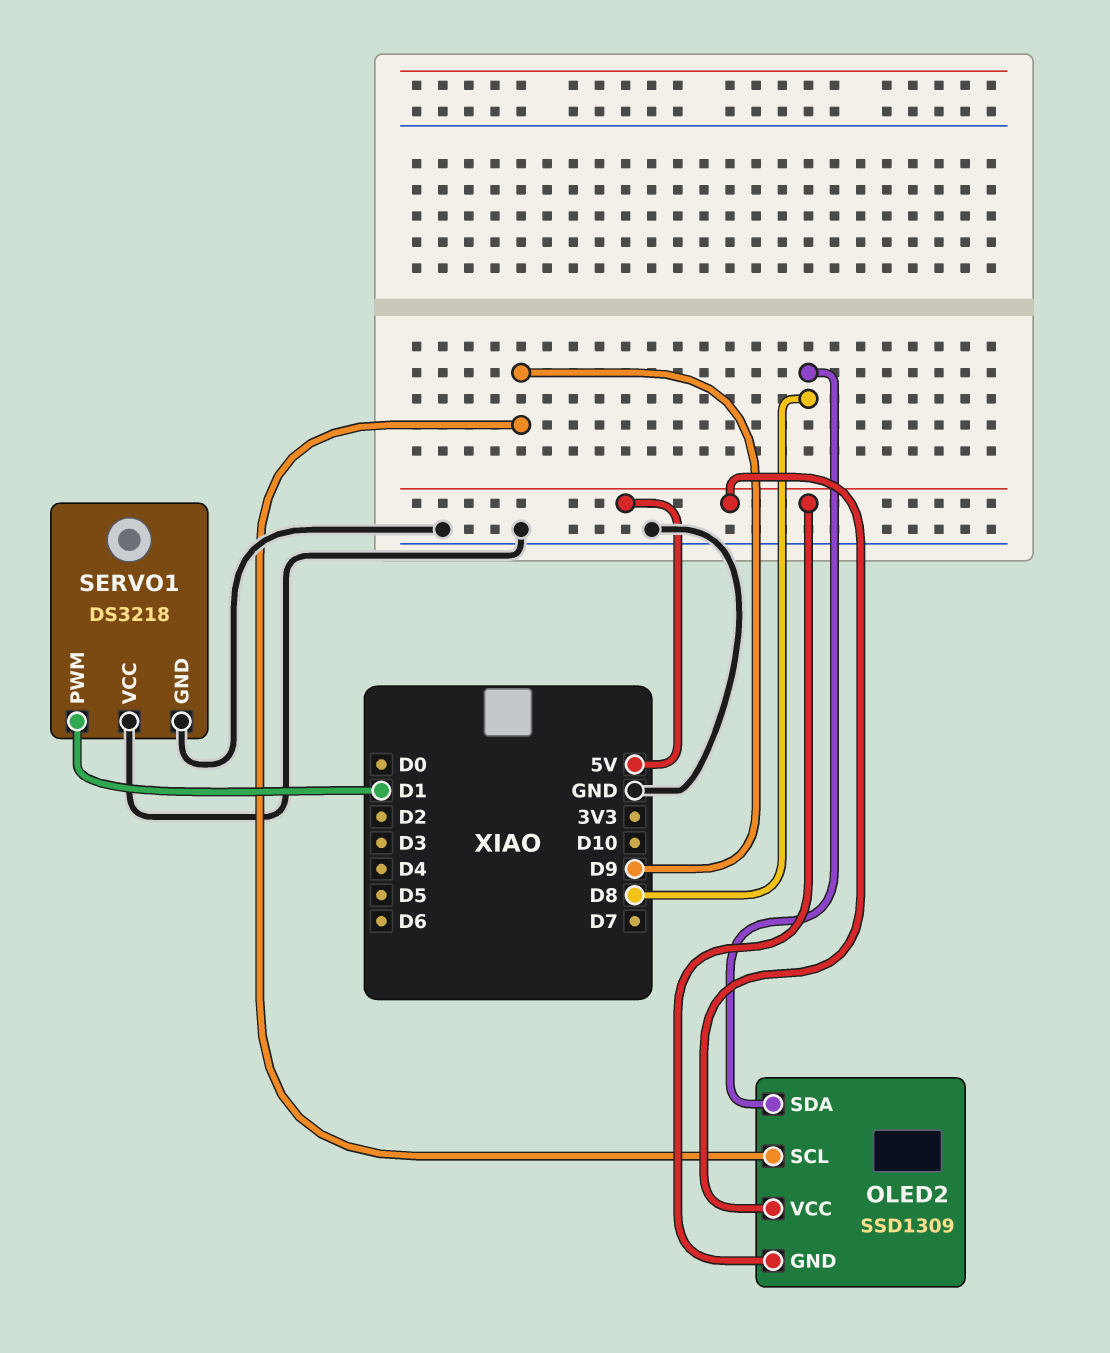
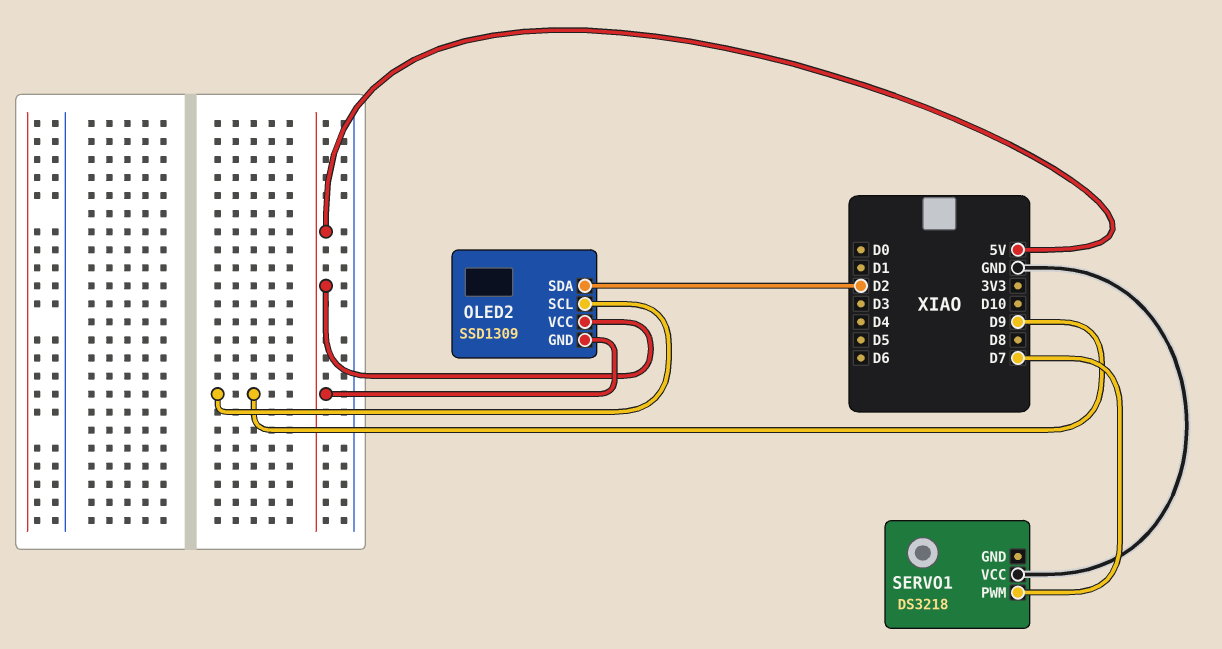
OLED2 pin SDA: D8 -> D2
SERVO1 pin GND: GND -> none
SERVO1 pin PWM: D1 -> D7

